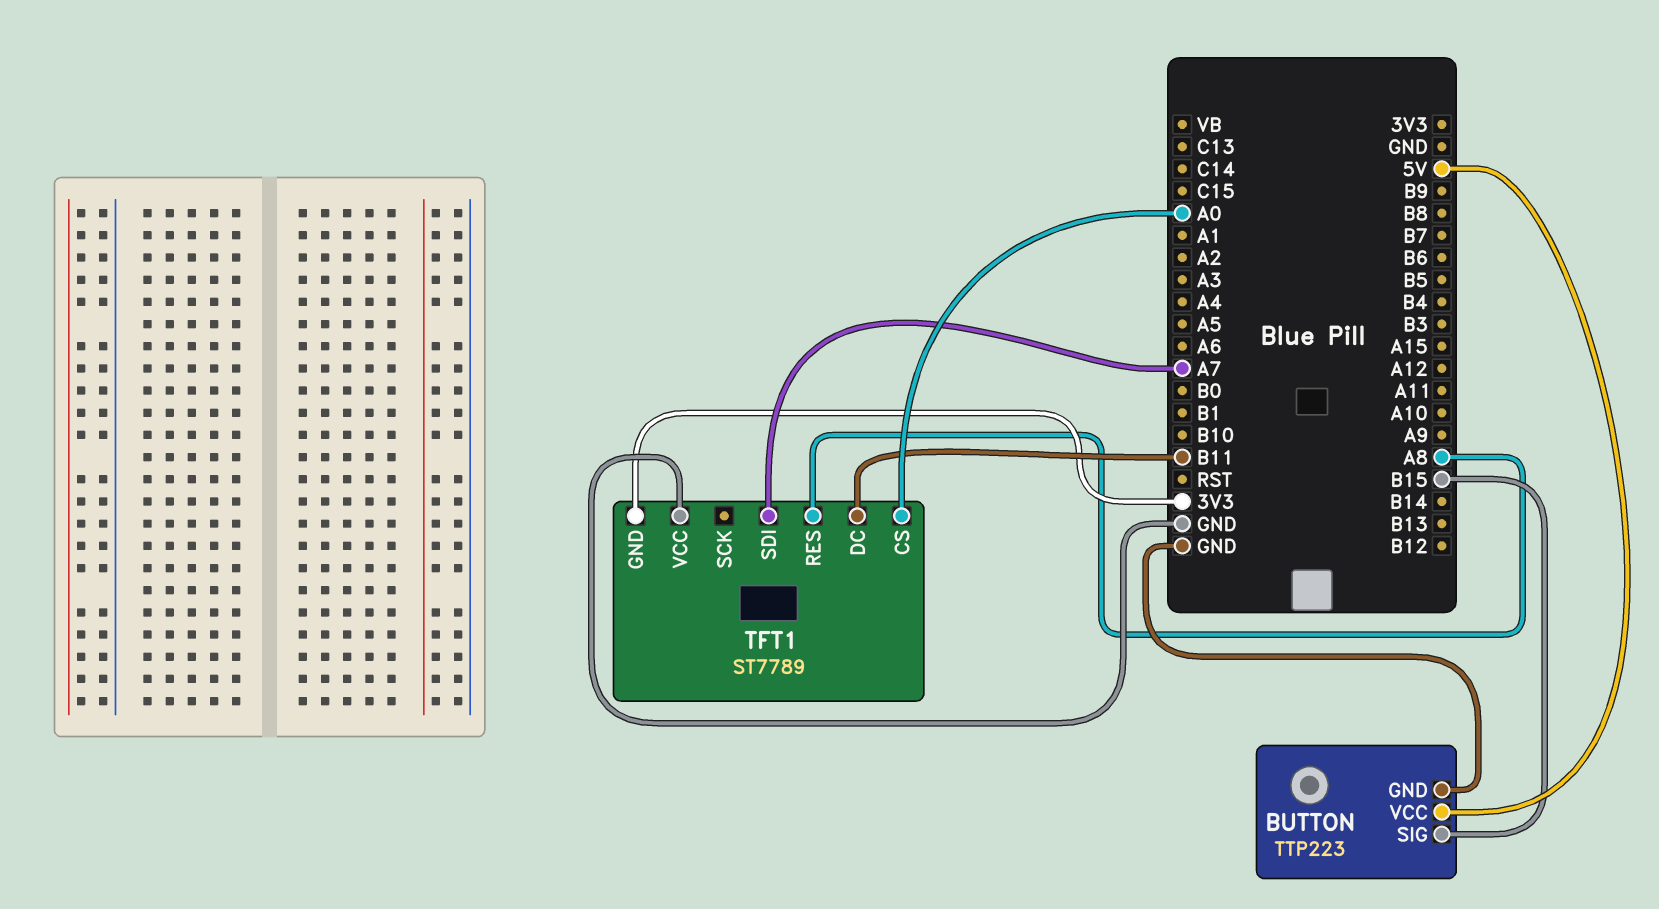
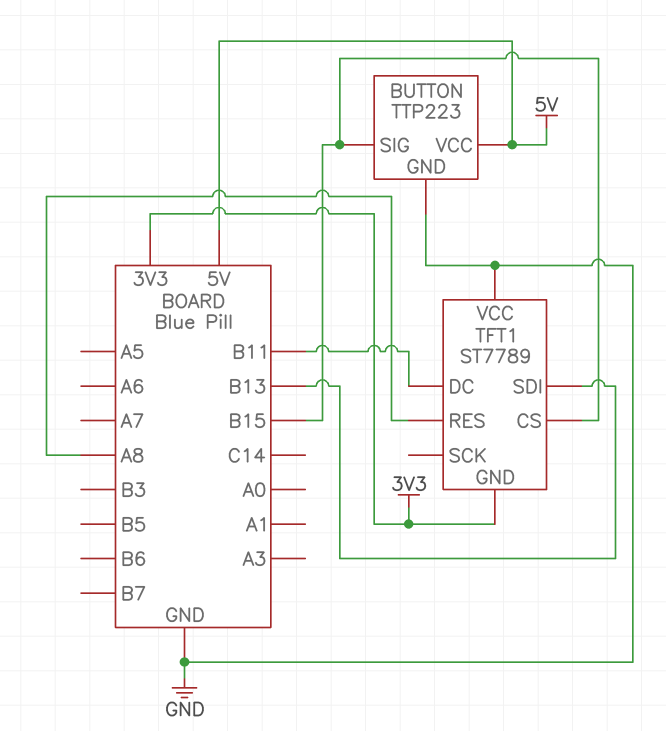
TFT1 pin CS: A0 -> B15
TFT1 pin SDI: A7 -> B13

